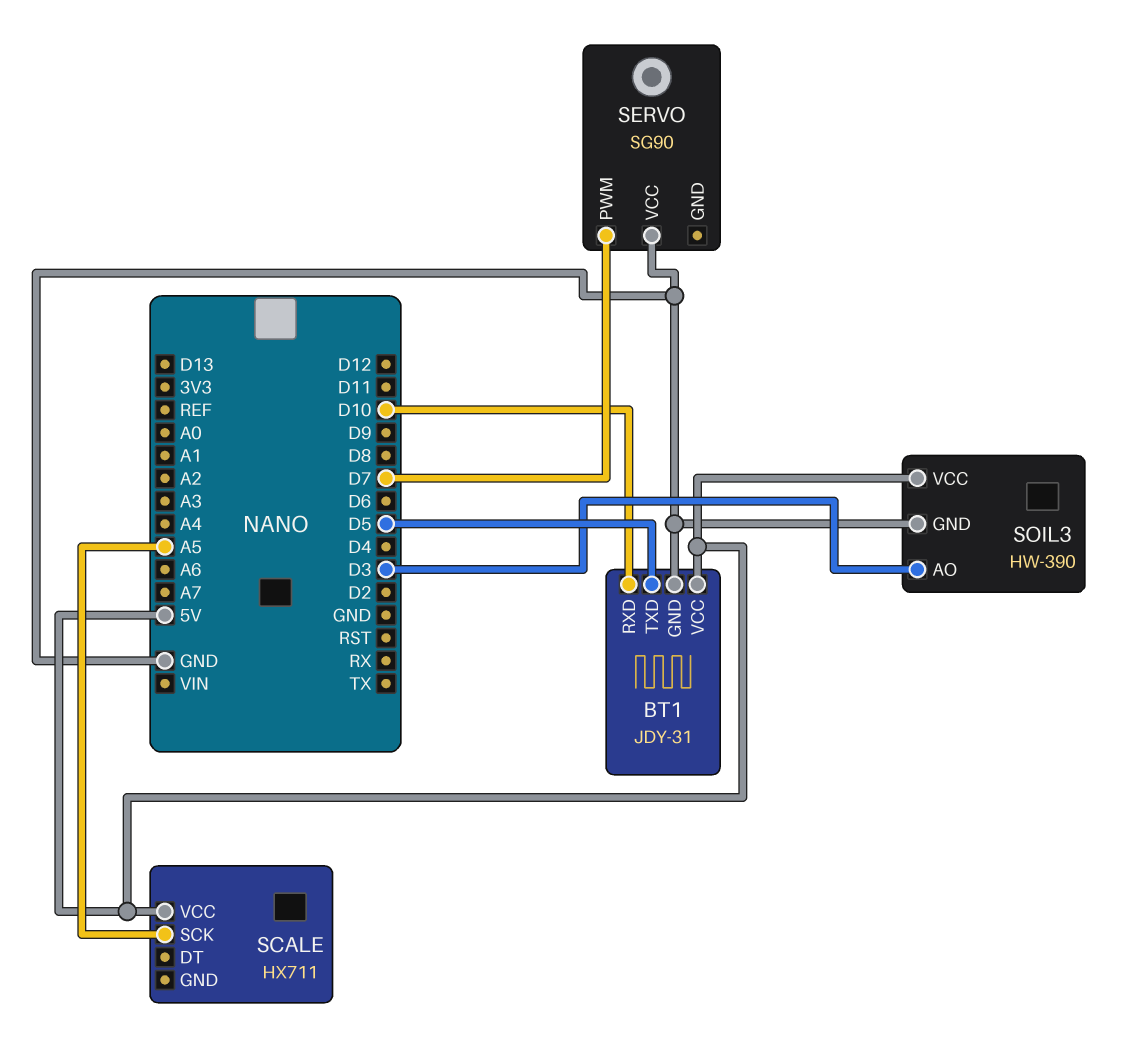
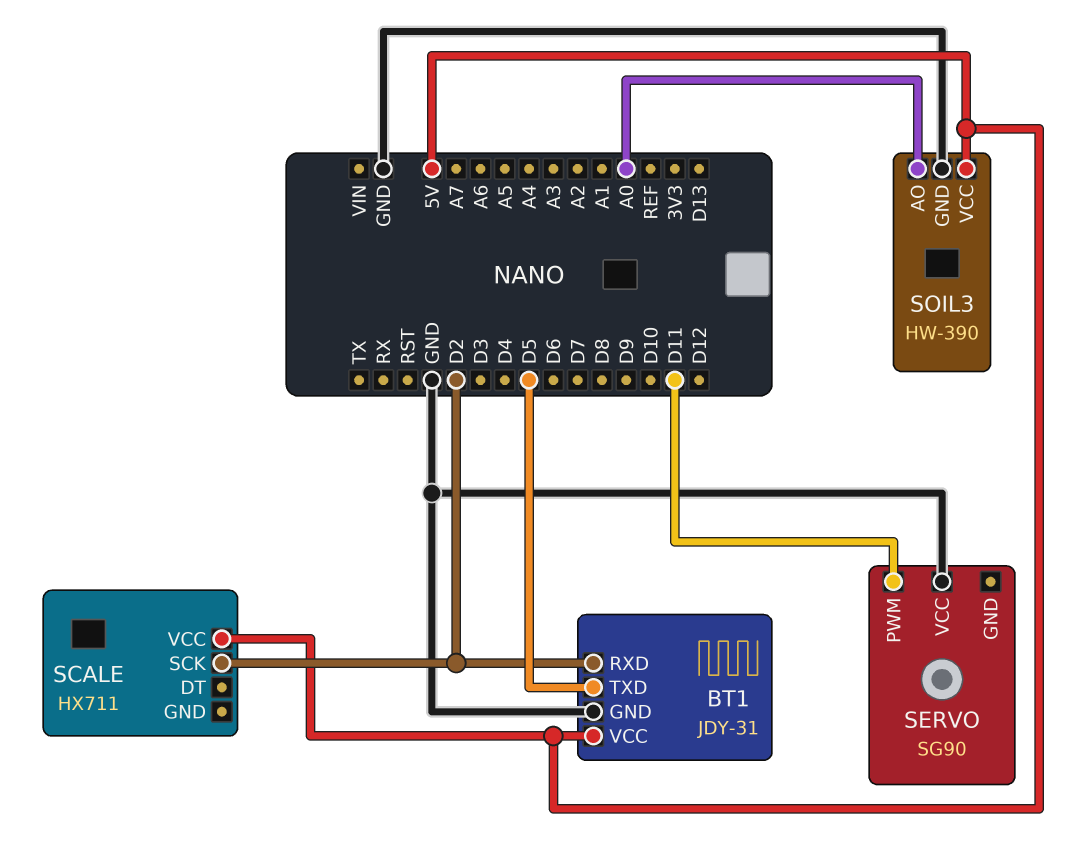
BT1 pin RXD: D10 -> D2
SCALE pin SCK: A5 -> D2
SERVO pin PWM: D7 -> D11
SOIL3 pin AO: D3 -> A0

